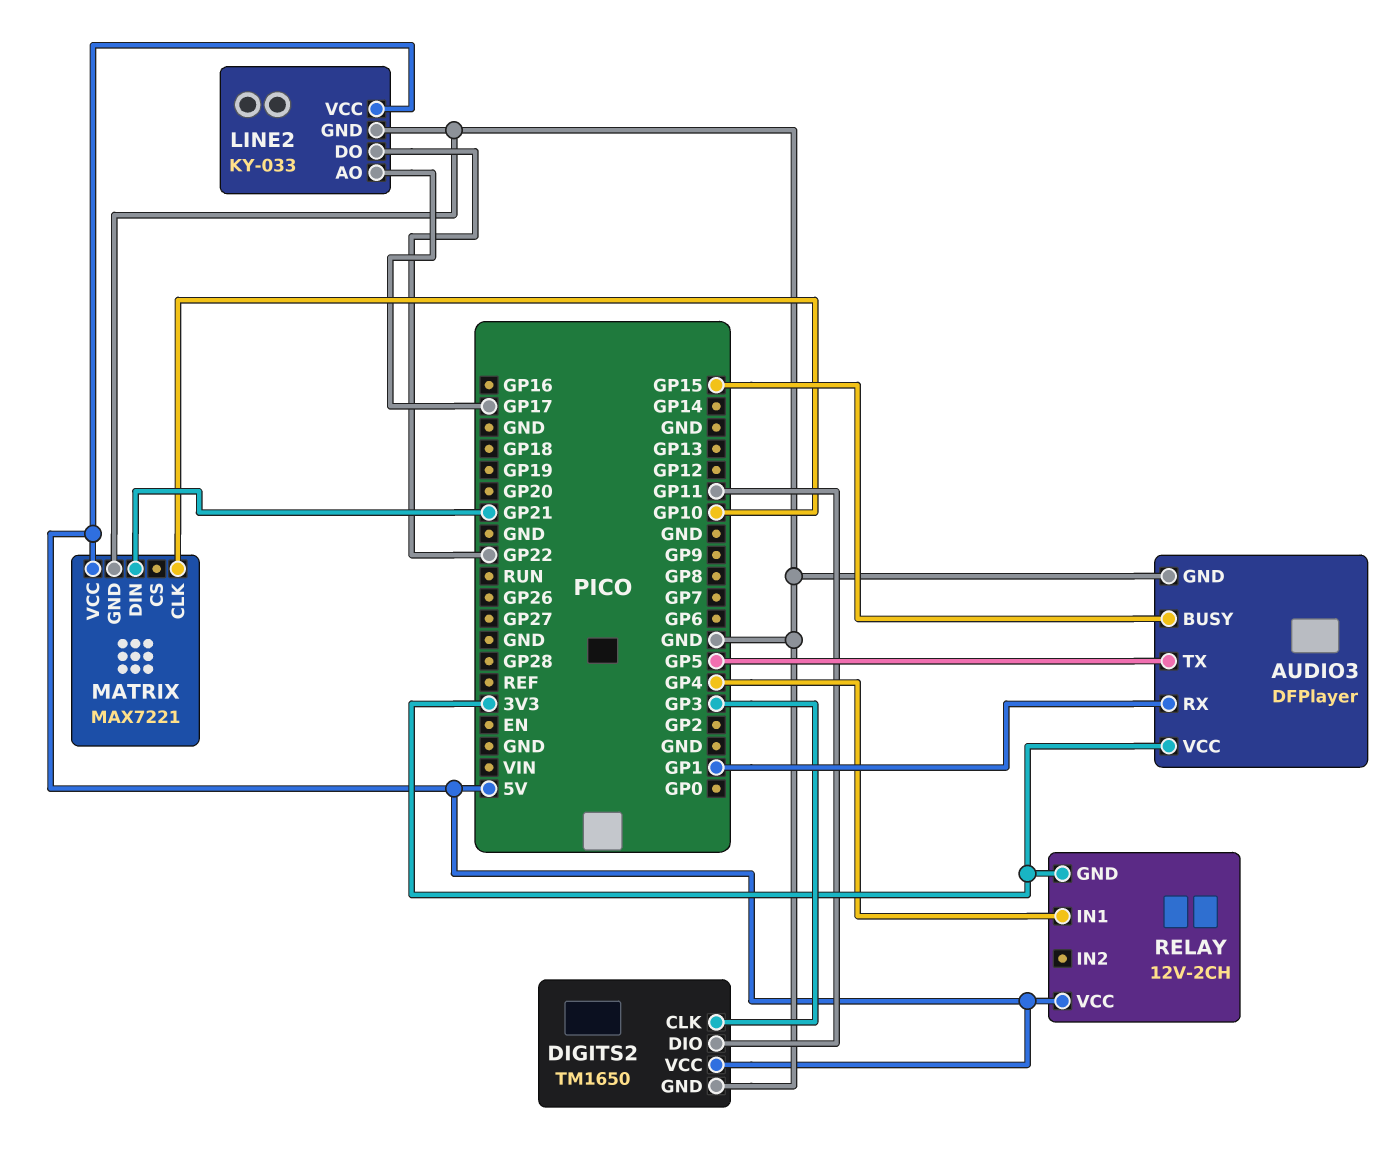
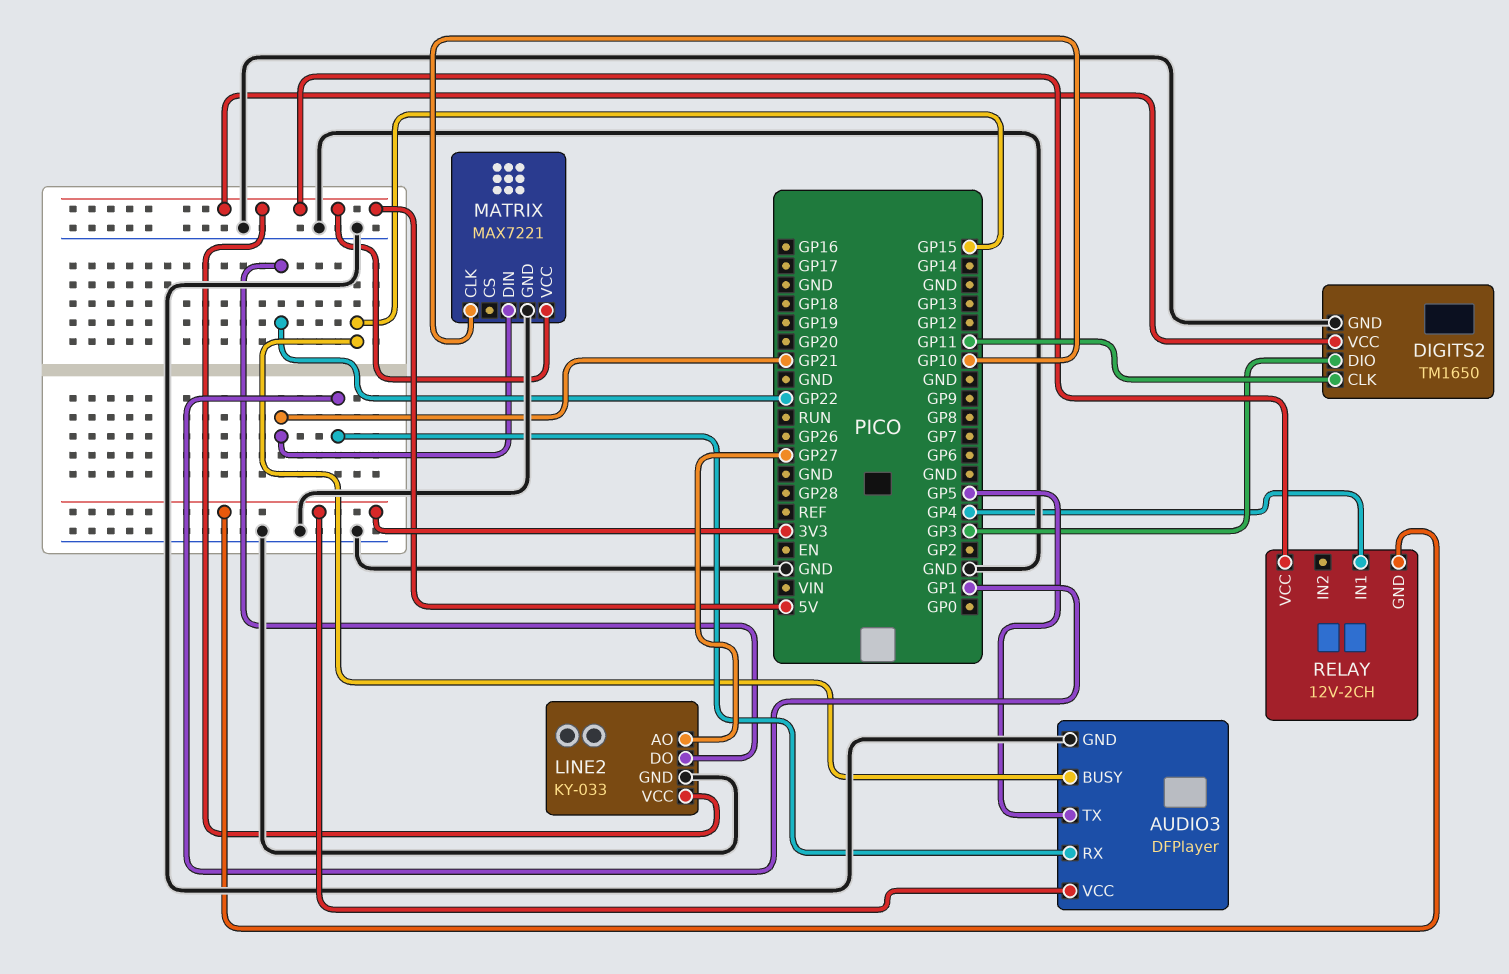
DIGITS2 pin CLK: GP3 -> GP11
DIGITS2 pin DIO: GP11 -> GP3
LINE2 pin AO: GP17 -> GP27

